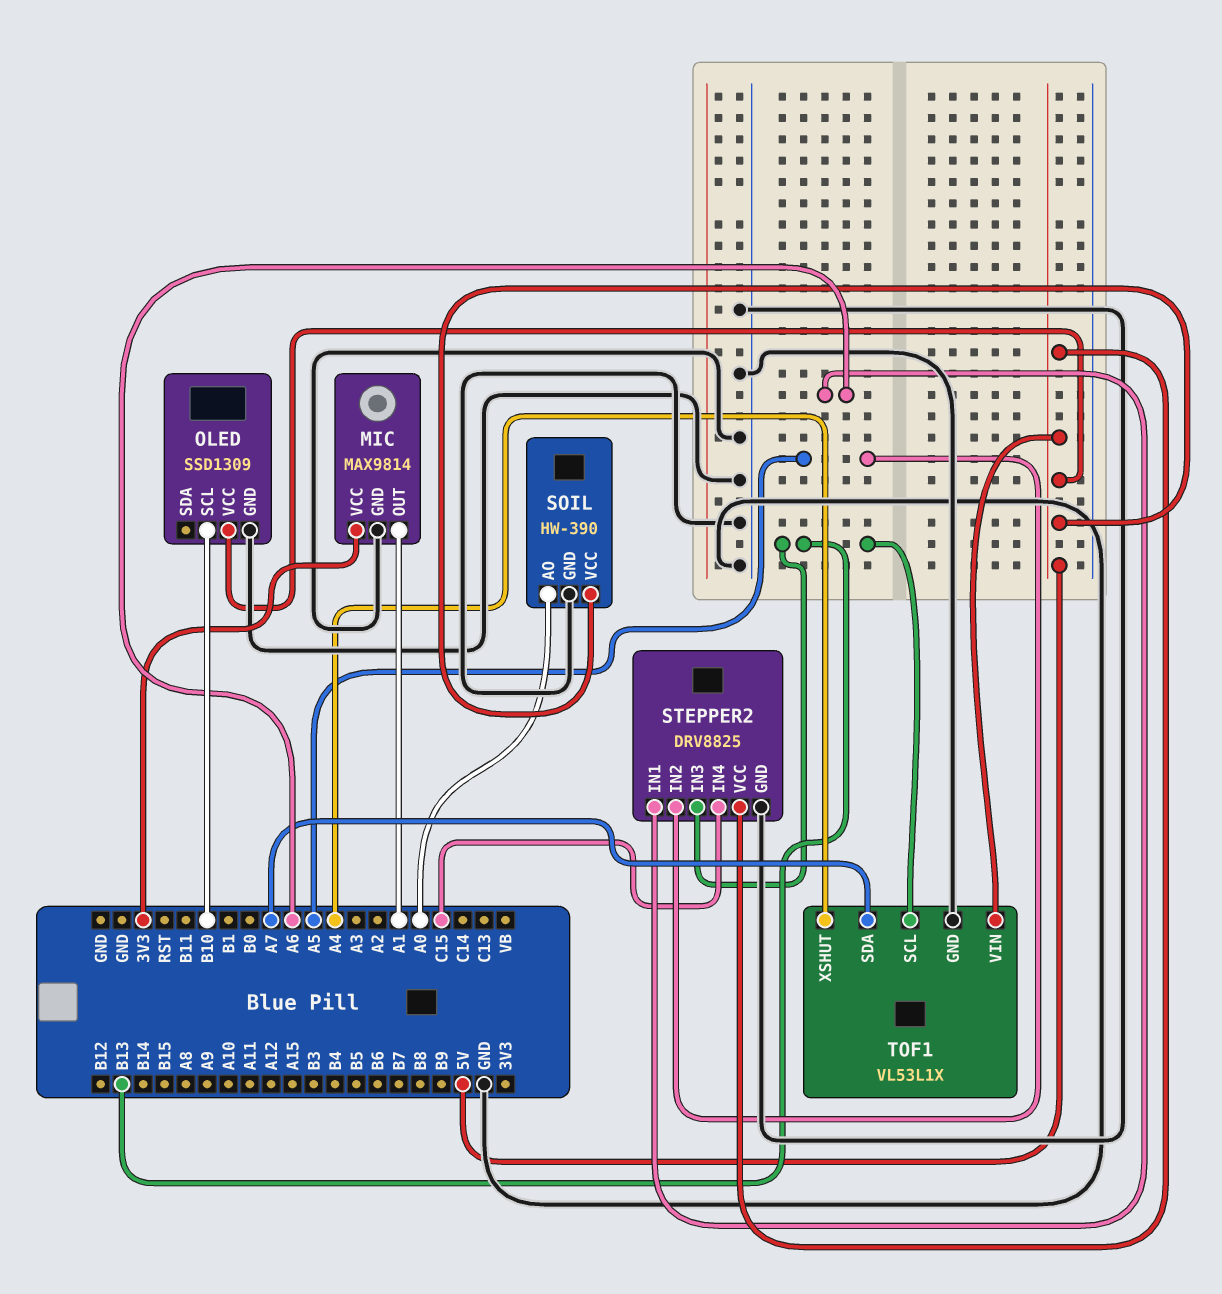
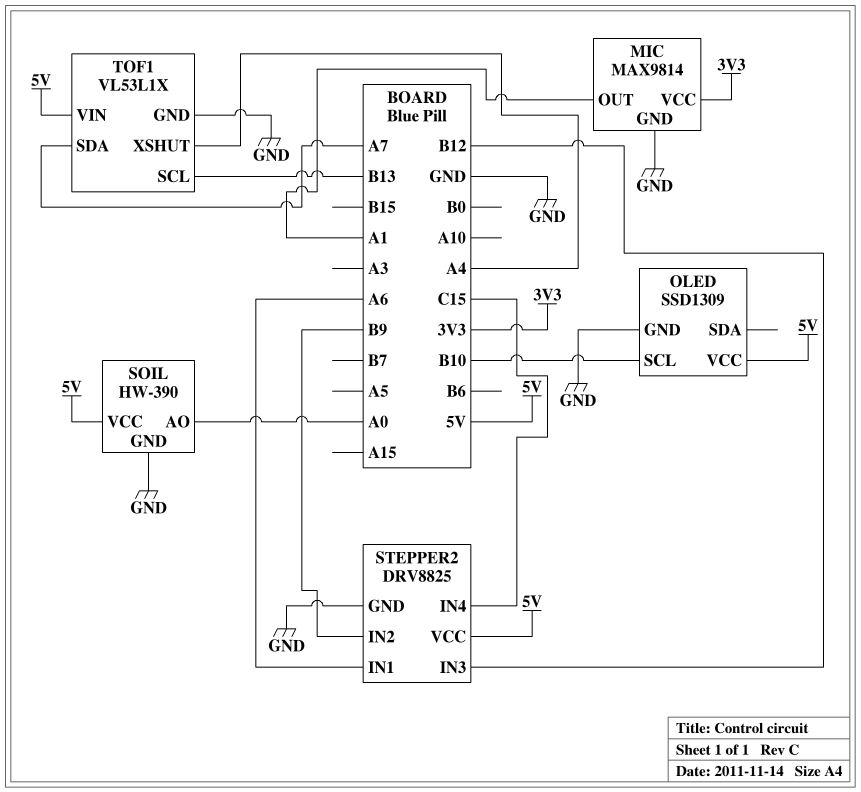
STEPPER2 pin IN2: A5 -> B9
STEPPER2 pin IN3: B13 -> B12

